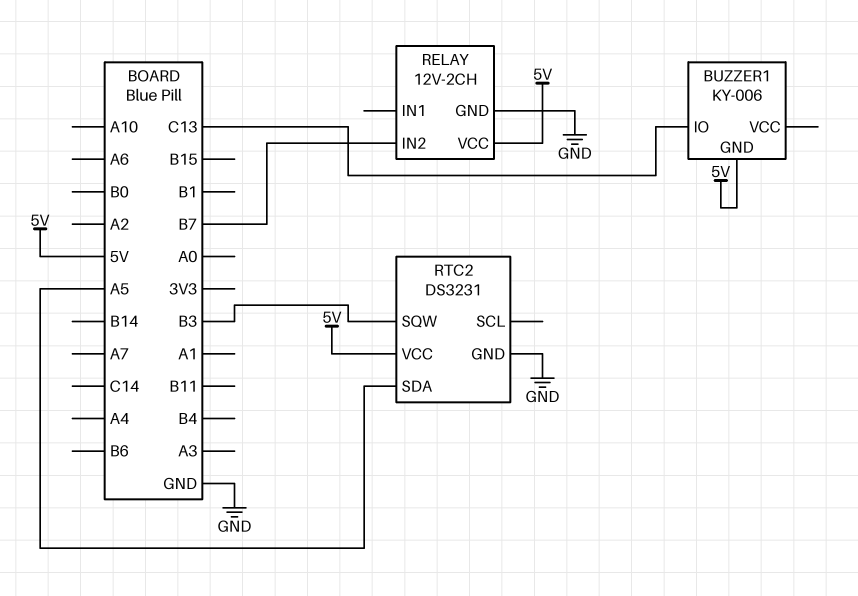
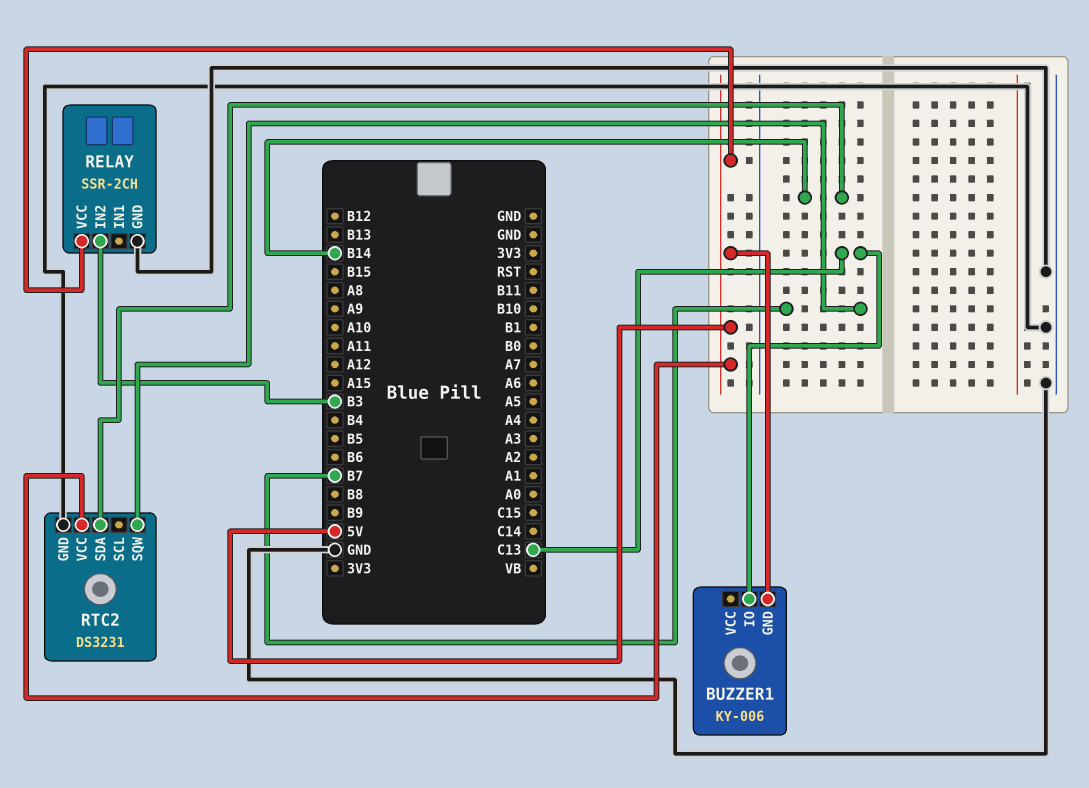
RELAY: 12V-2CH -> SSR-2CH
RELAY pin IN2: B7 -> B3
RTC2 pin SDA: A5 -> B14
RTC2 pin SQW: B3 -> B7

